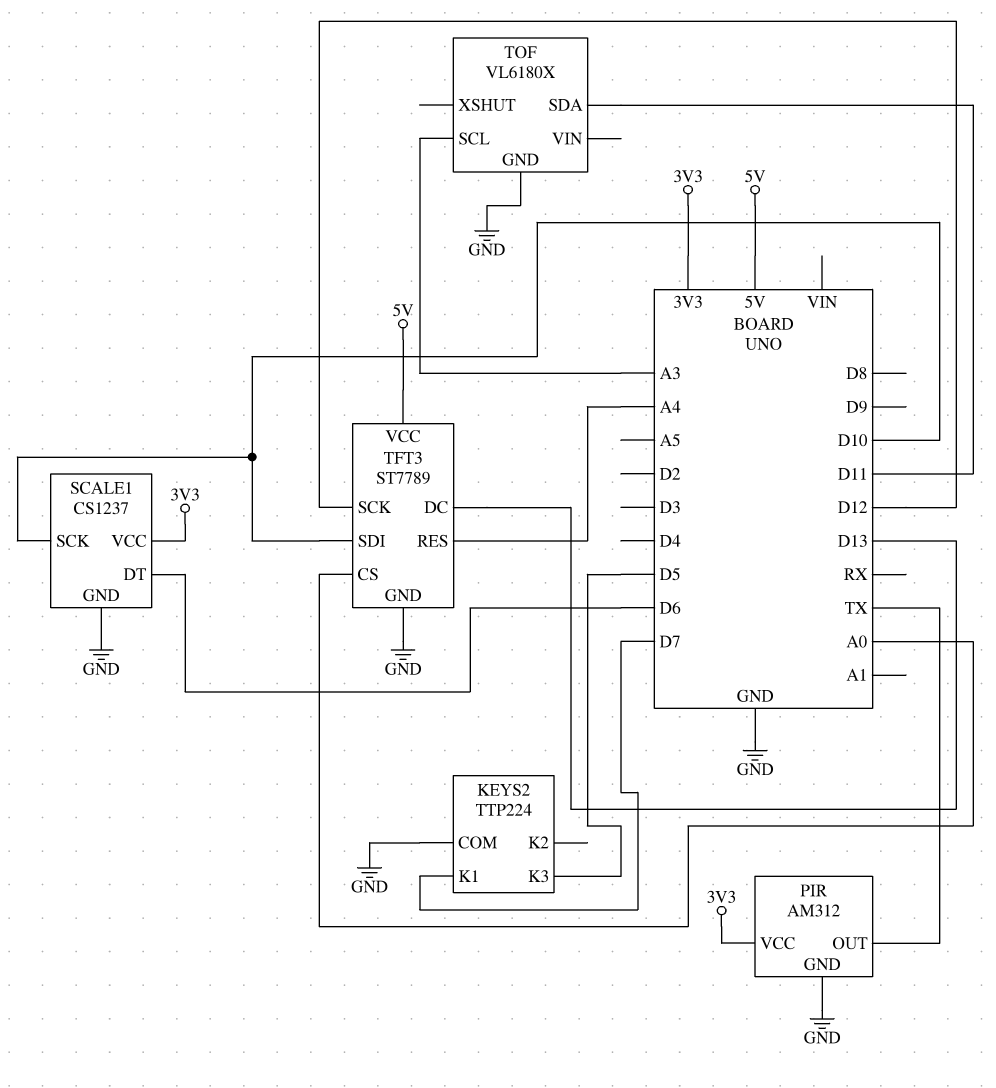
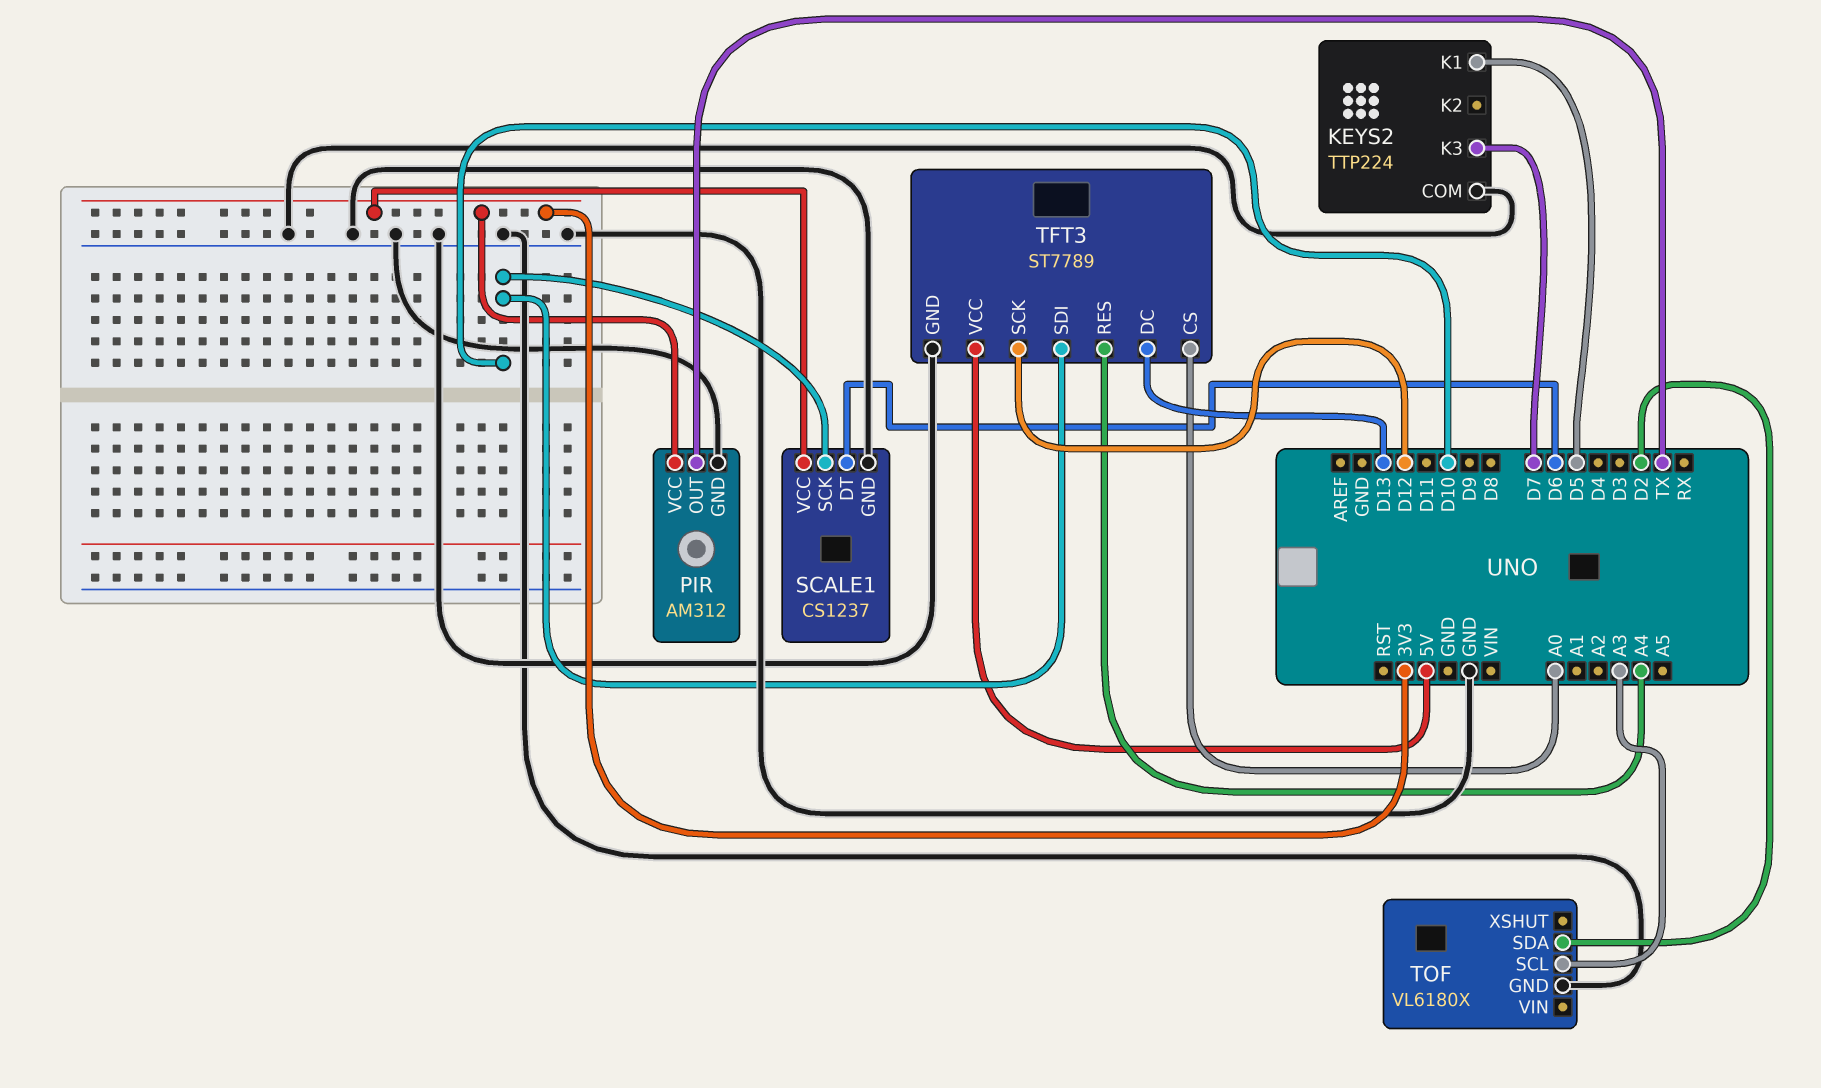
KEYS2 pin K1: D7 -> D5
KEYS2 pin K3: D5 -> D7
TOF pin SDA: D11 -> D2

